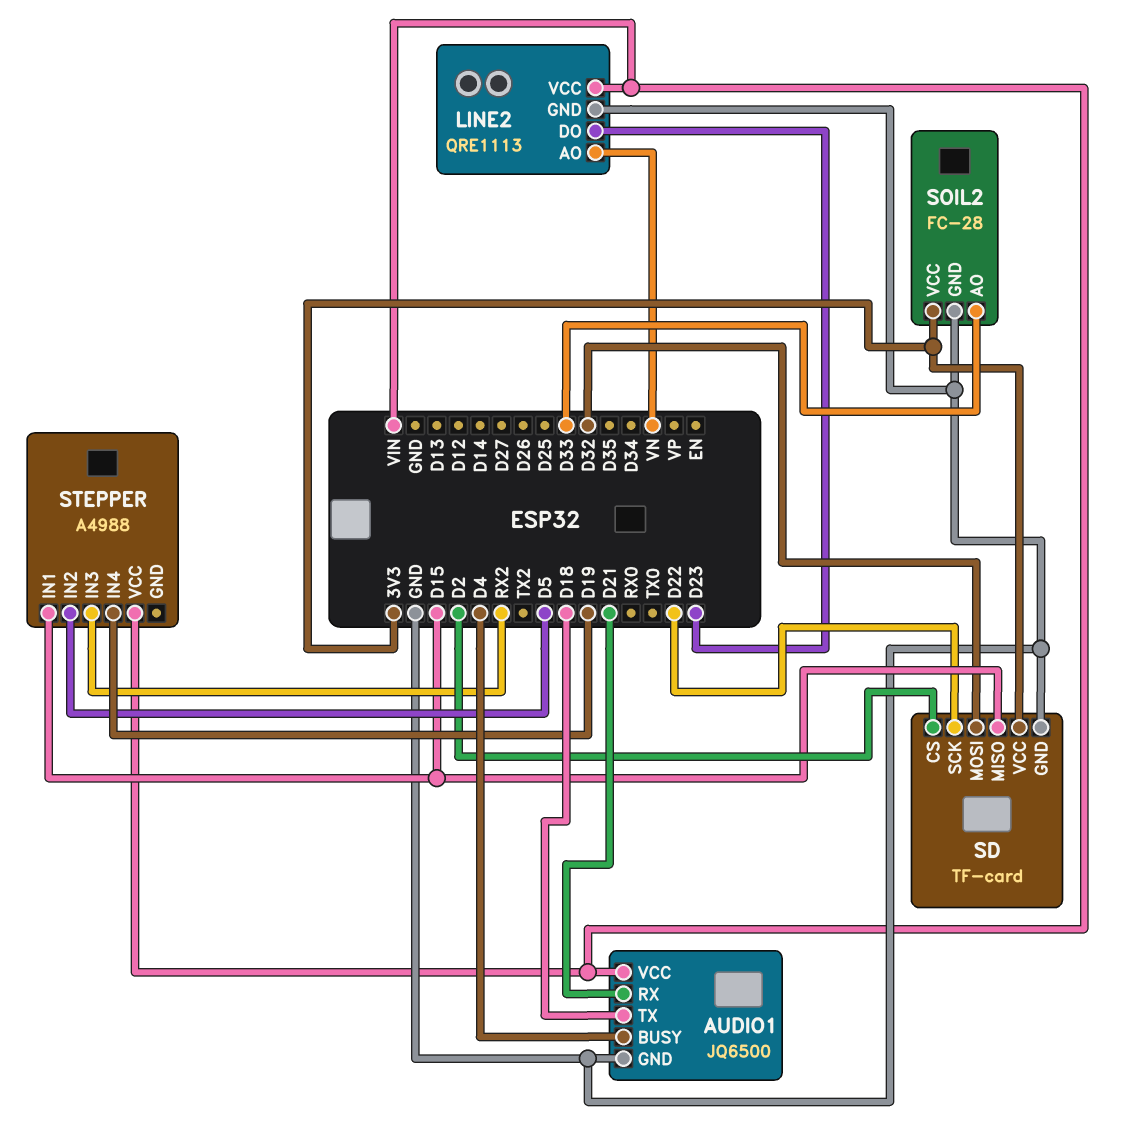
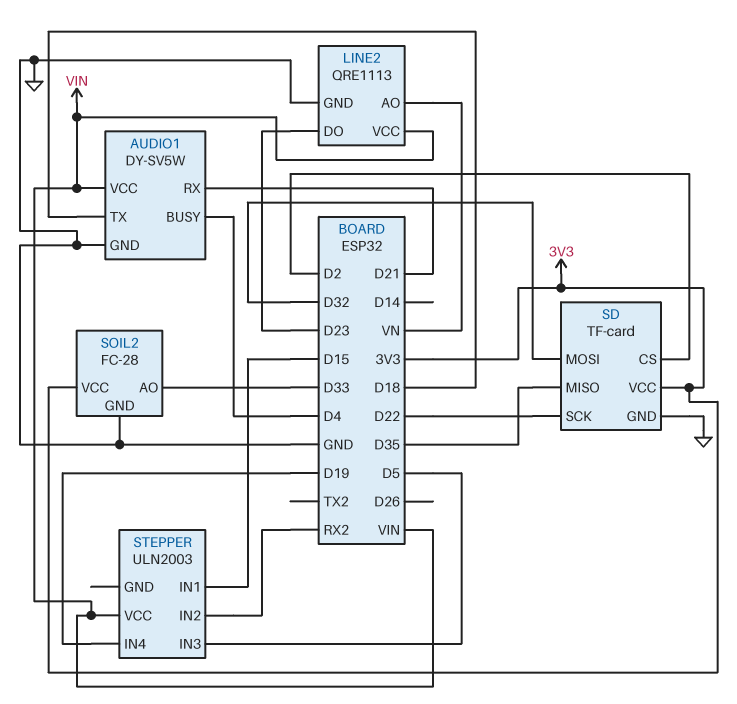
AUDIO1: JQ6500 -> DY-SV5W
SD pin MISO: D15 -> D35
STEPPER: A4988 -> ULN2003
STEPPER pin IN2: D5 -> RX2
STEPPER pin IN3: RX2 -> D5

